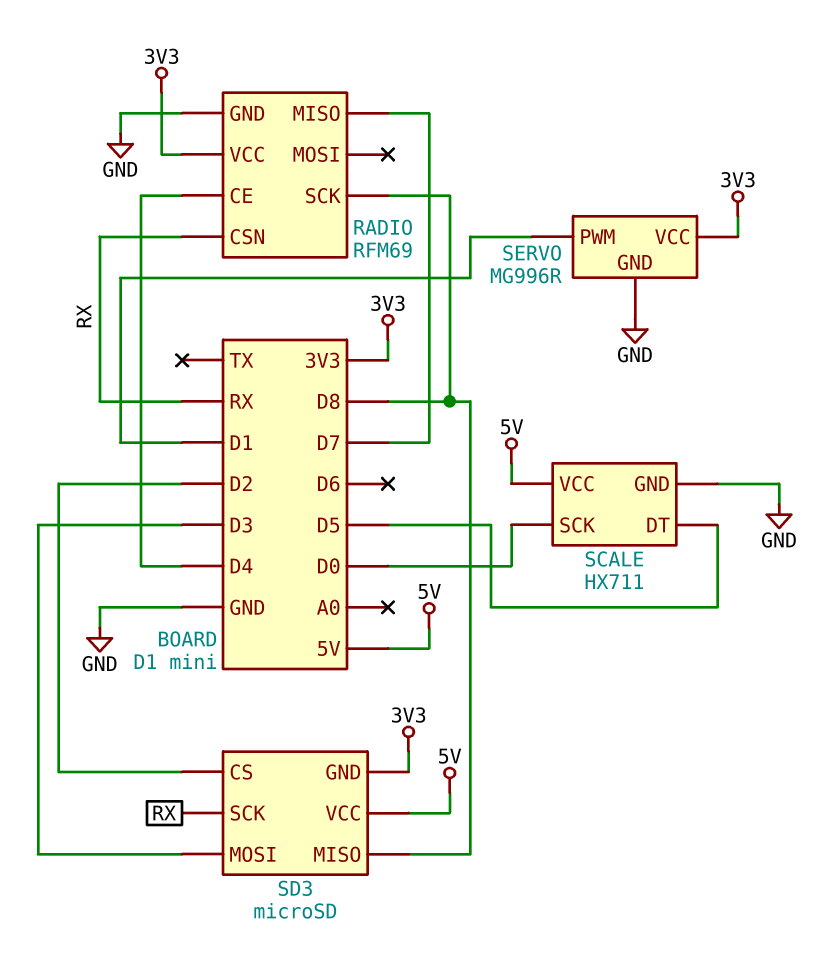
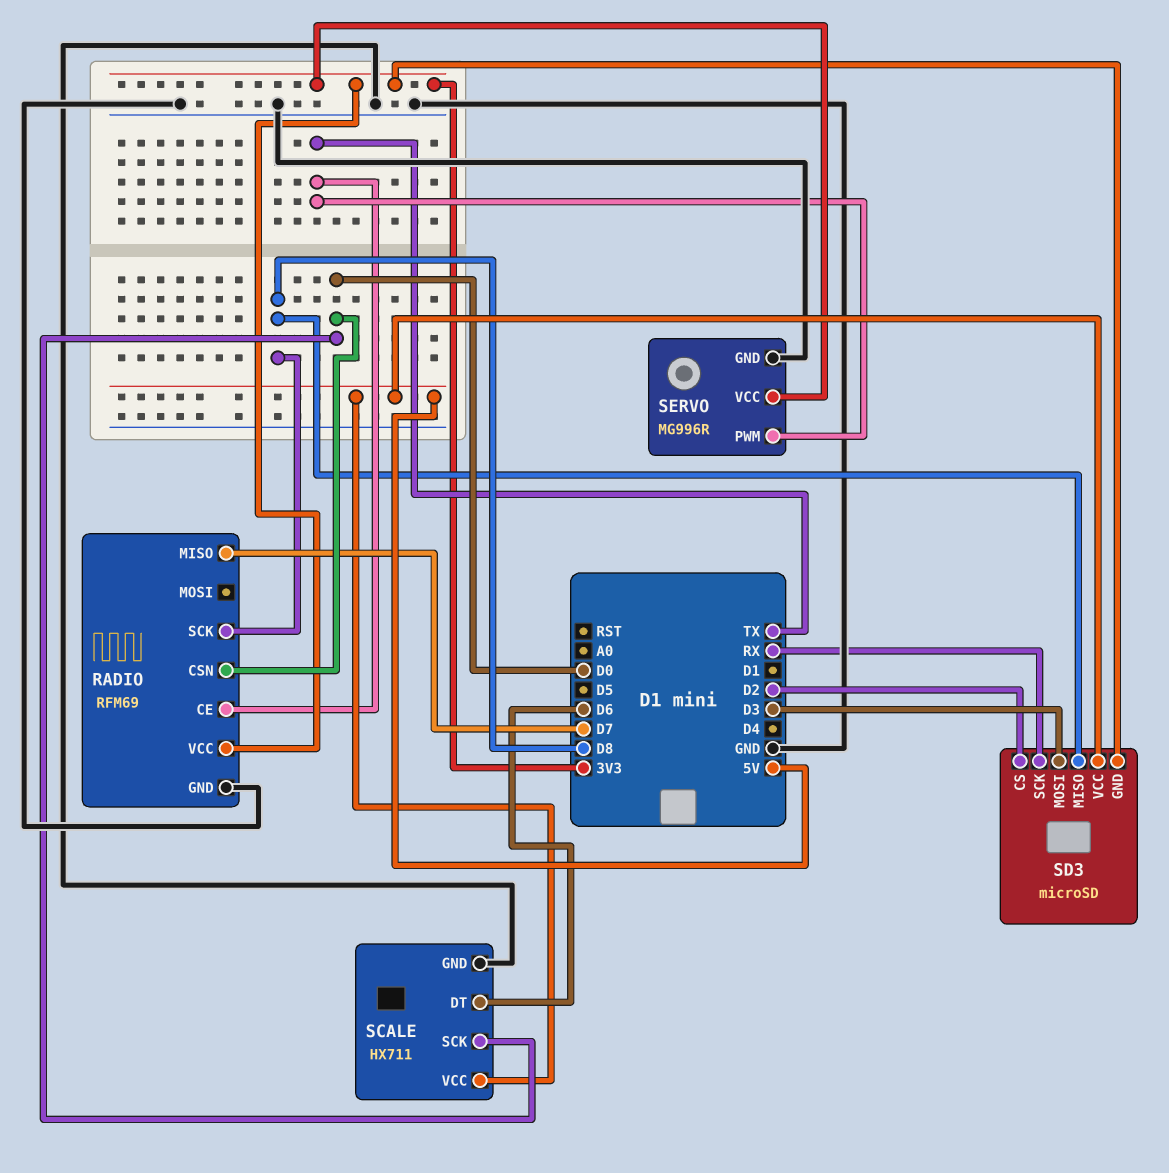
RADIO pin CE: D4 -> TX
RADIO pin CSN: RX -> D0
SCALE pin DT: D5 -> D6
SERVO pin PWM: D1 -> TX

